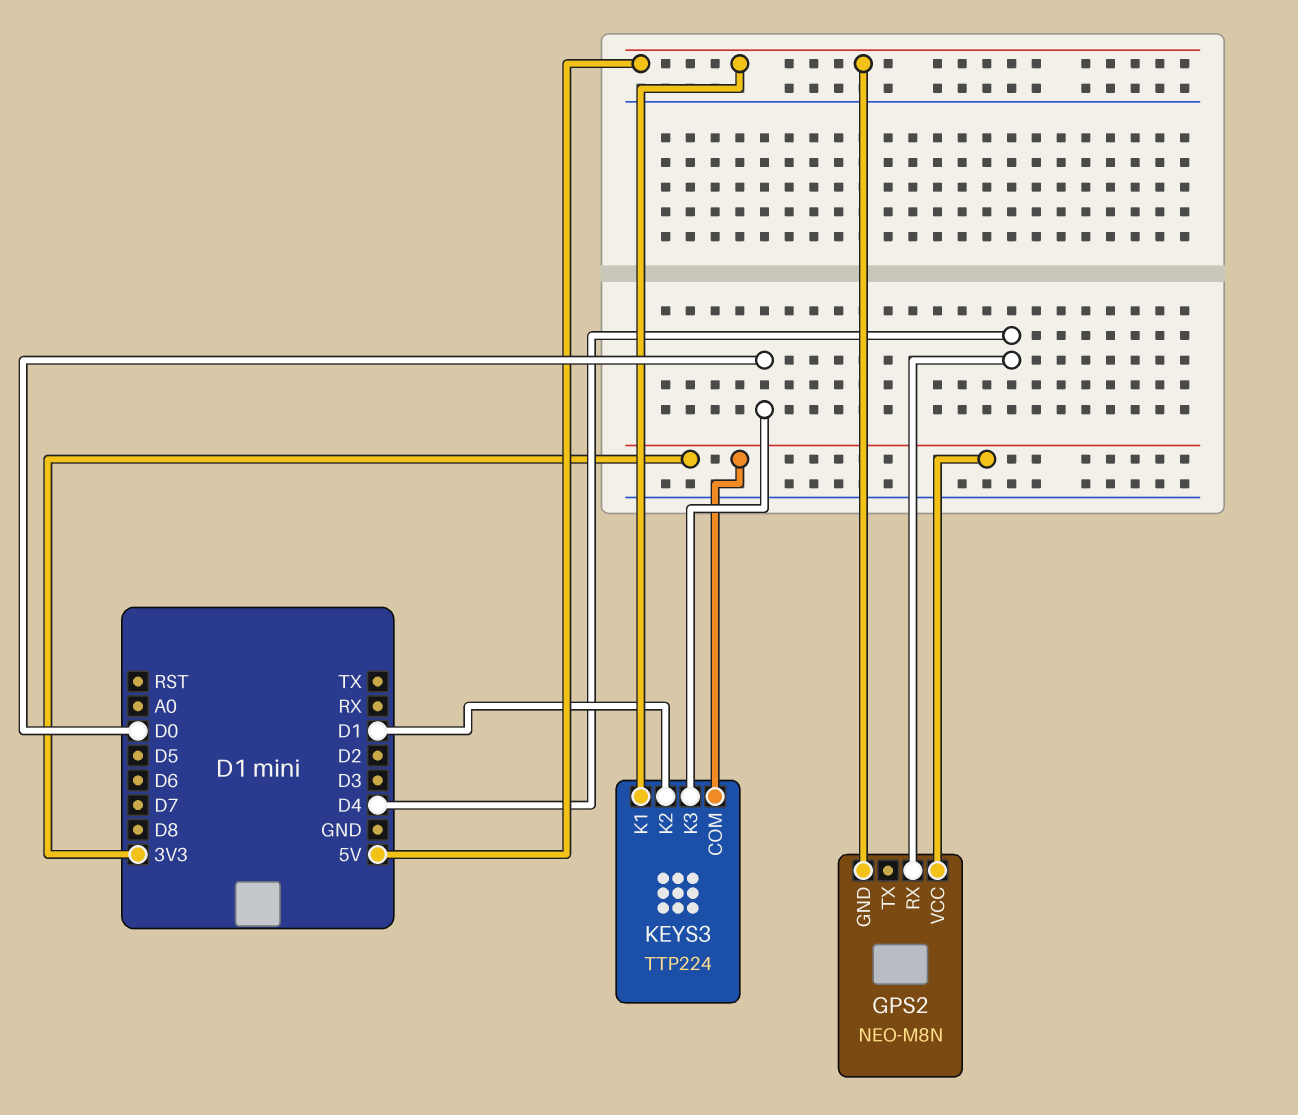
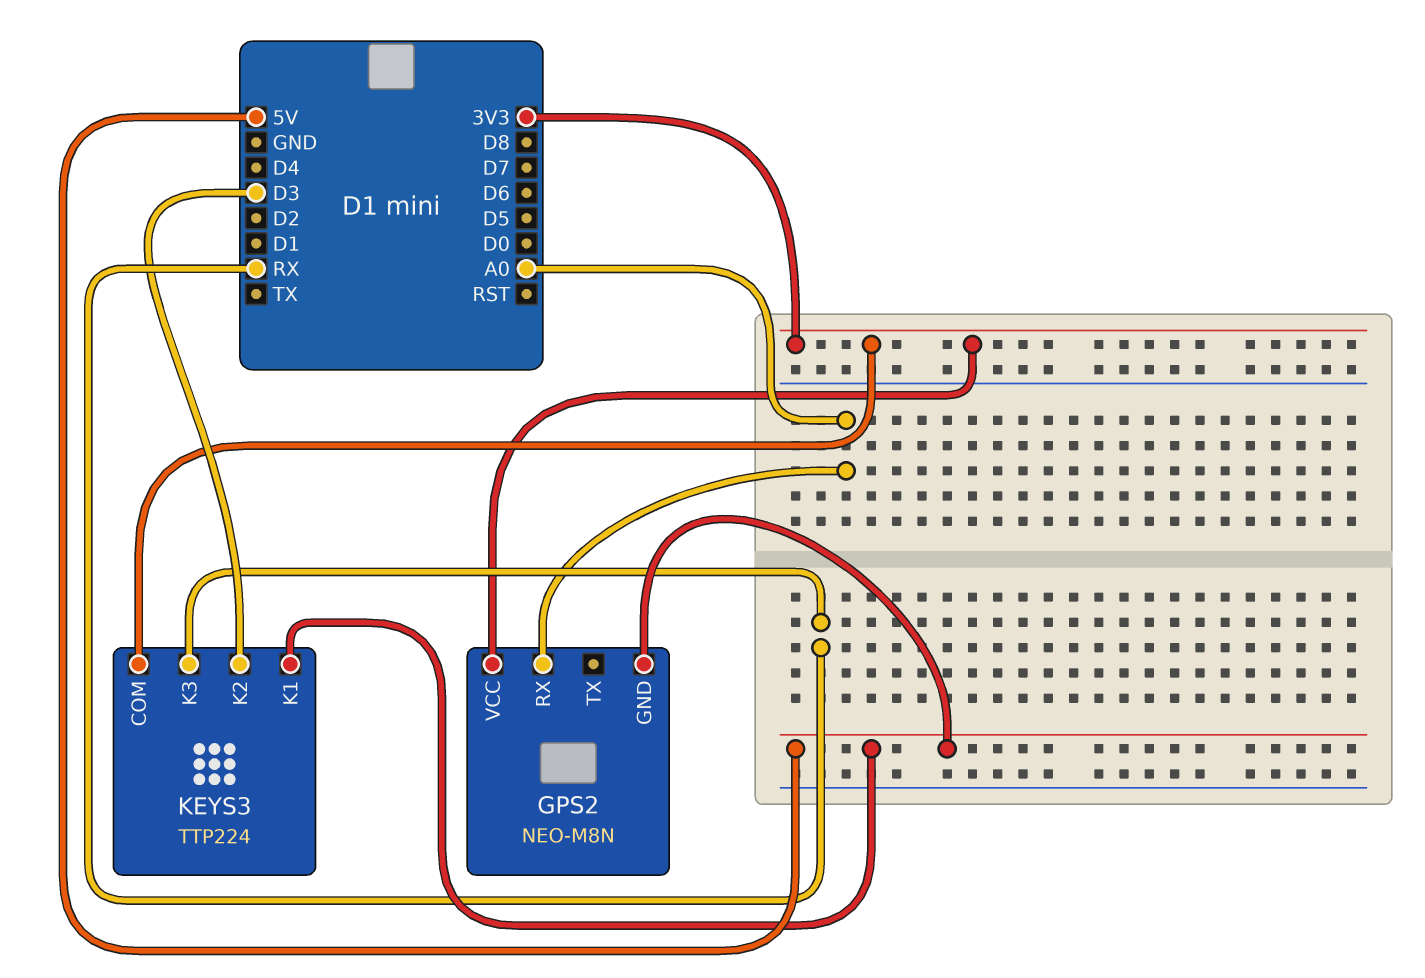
GPS2 pin RX: D4 -> A0
KEYS3 pin K2: D1 -> D3
KEYS3 pin K3: D0 -> RX

